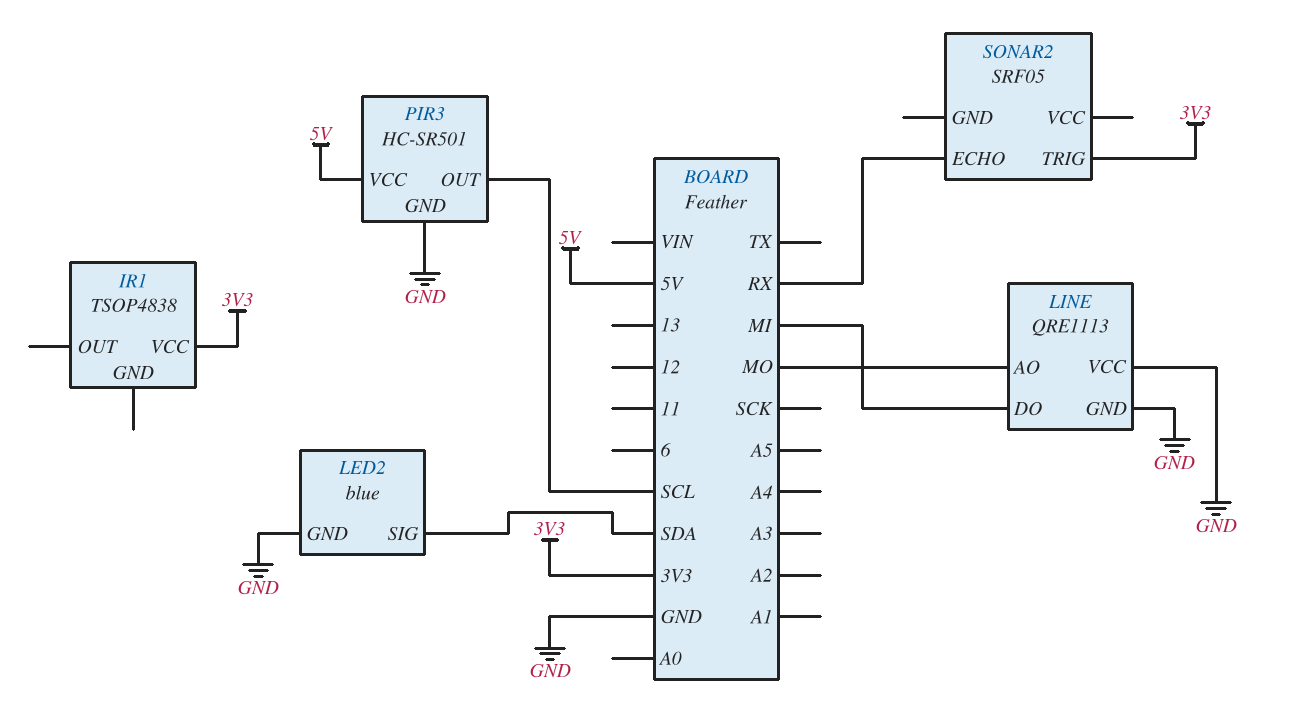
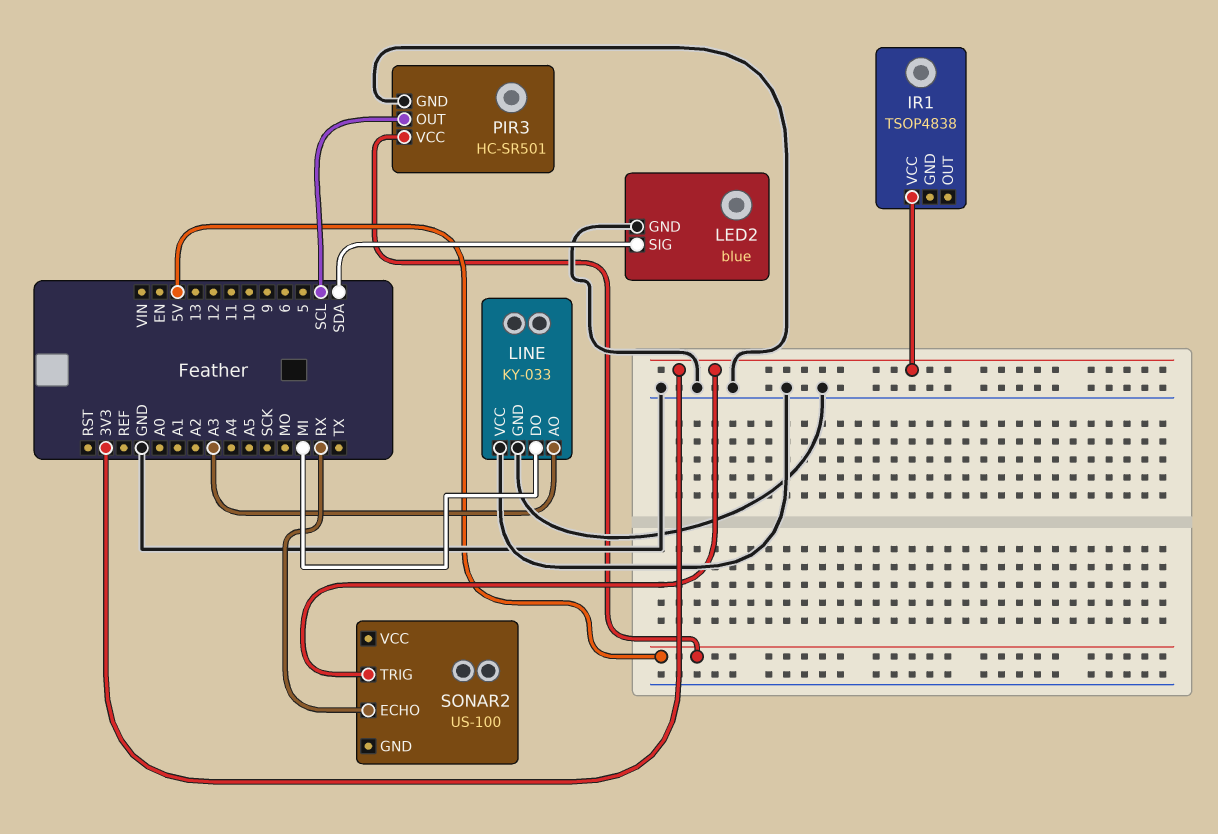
LINE: QRE1113 -> KY-033
LINE pin AO: MO -> A3
SONAR2: SRF05 -> US-100

